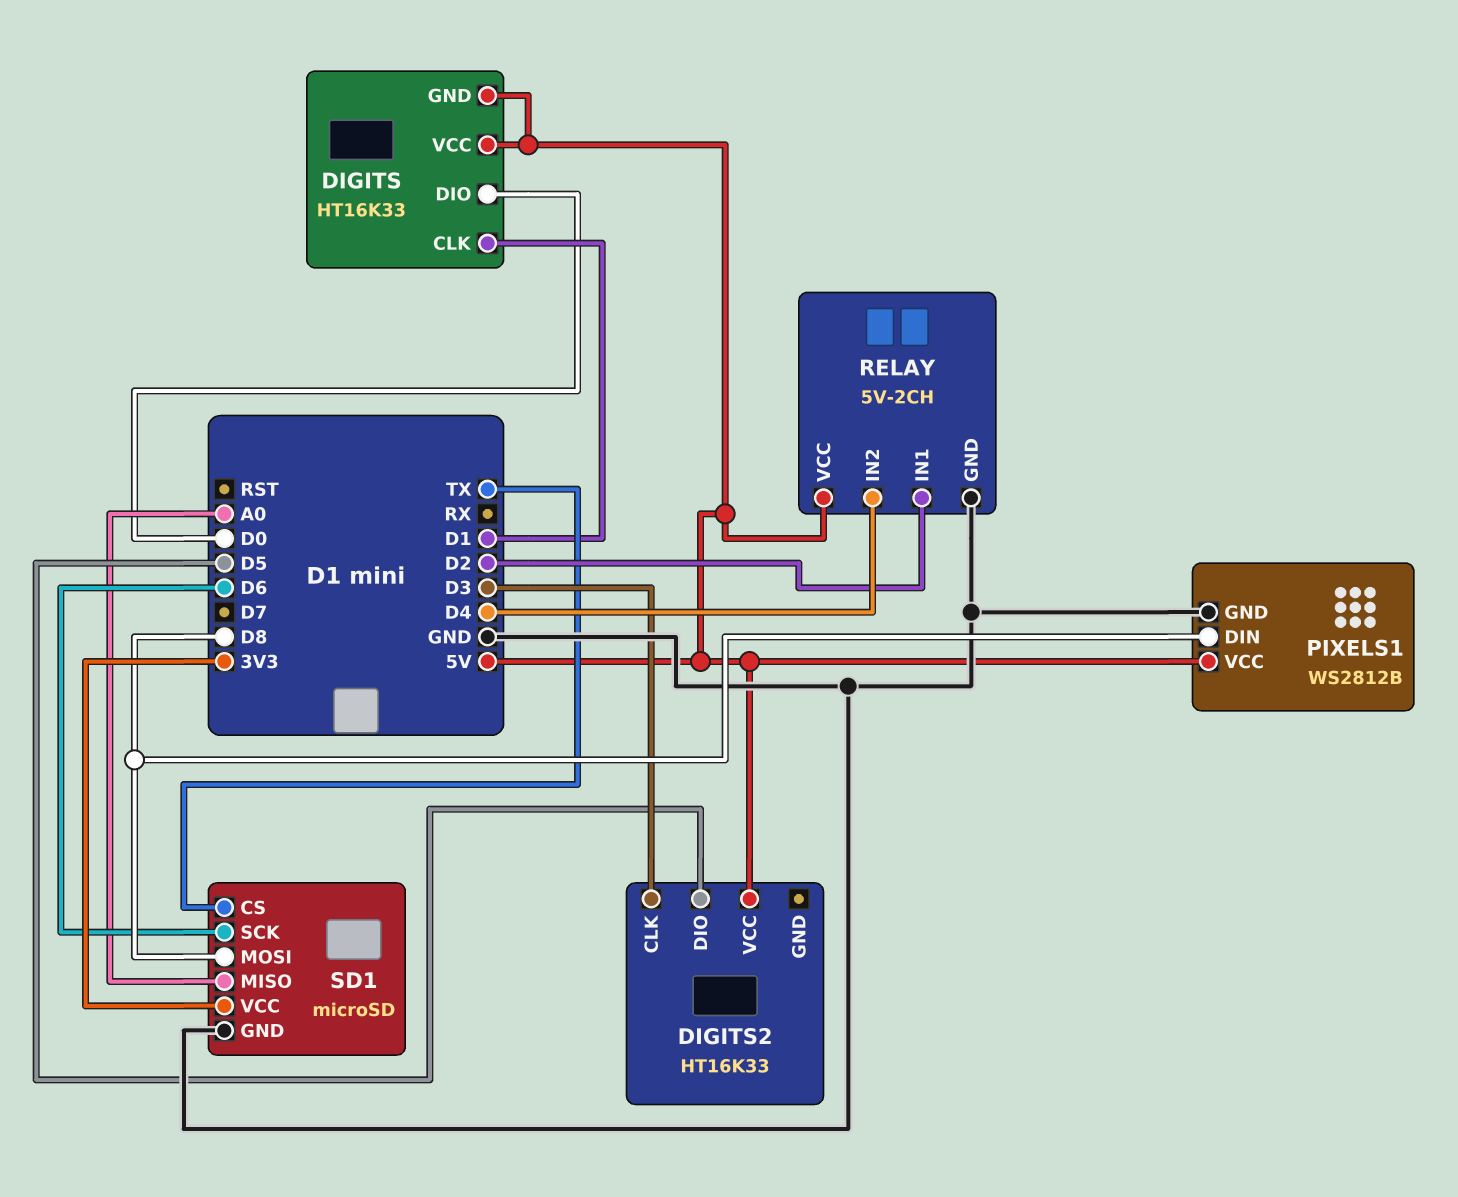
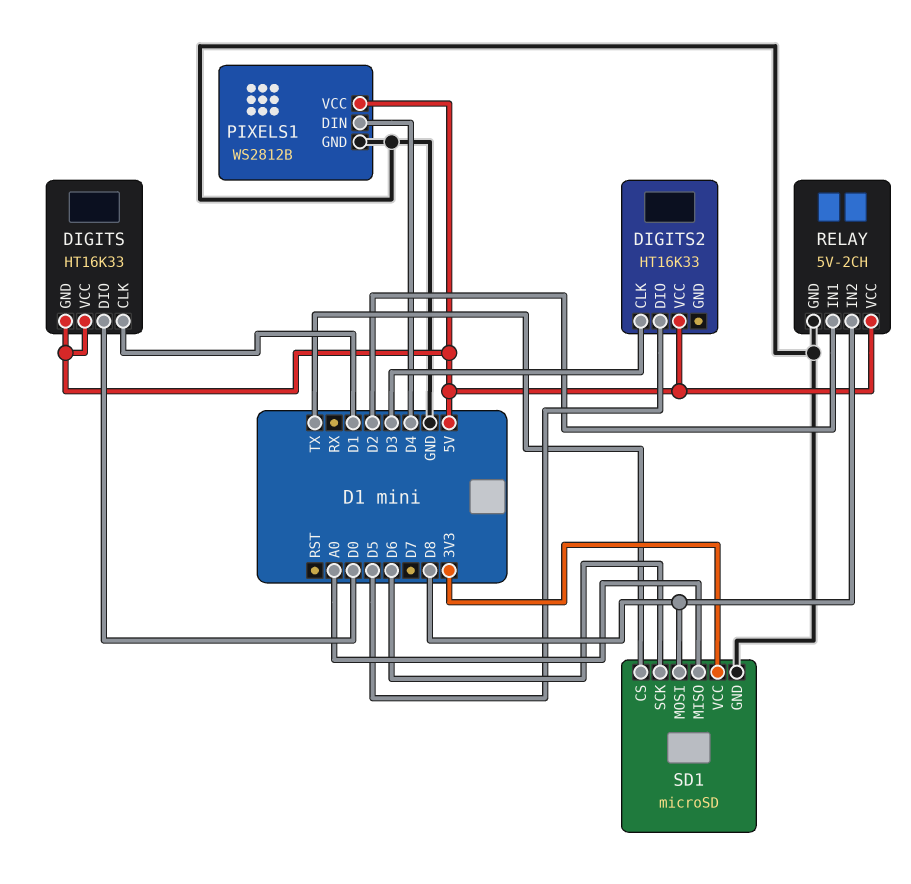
PIXELS1 pin DIN: D8 -> D4
RELAY pin IN2: D4 -> D8

